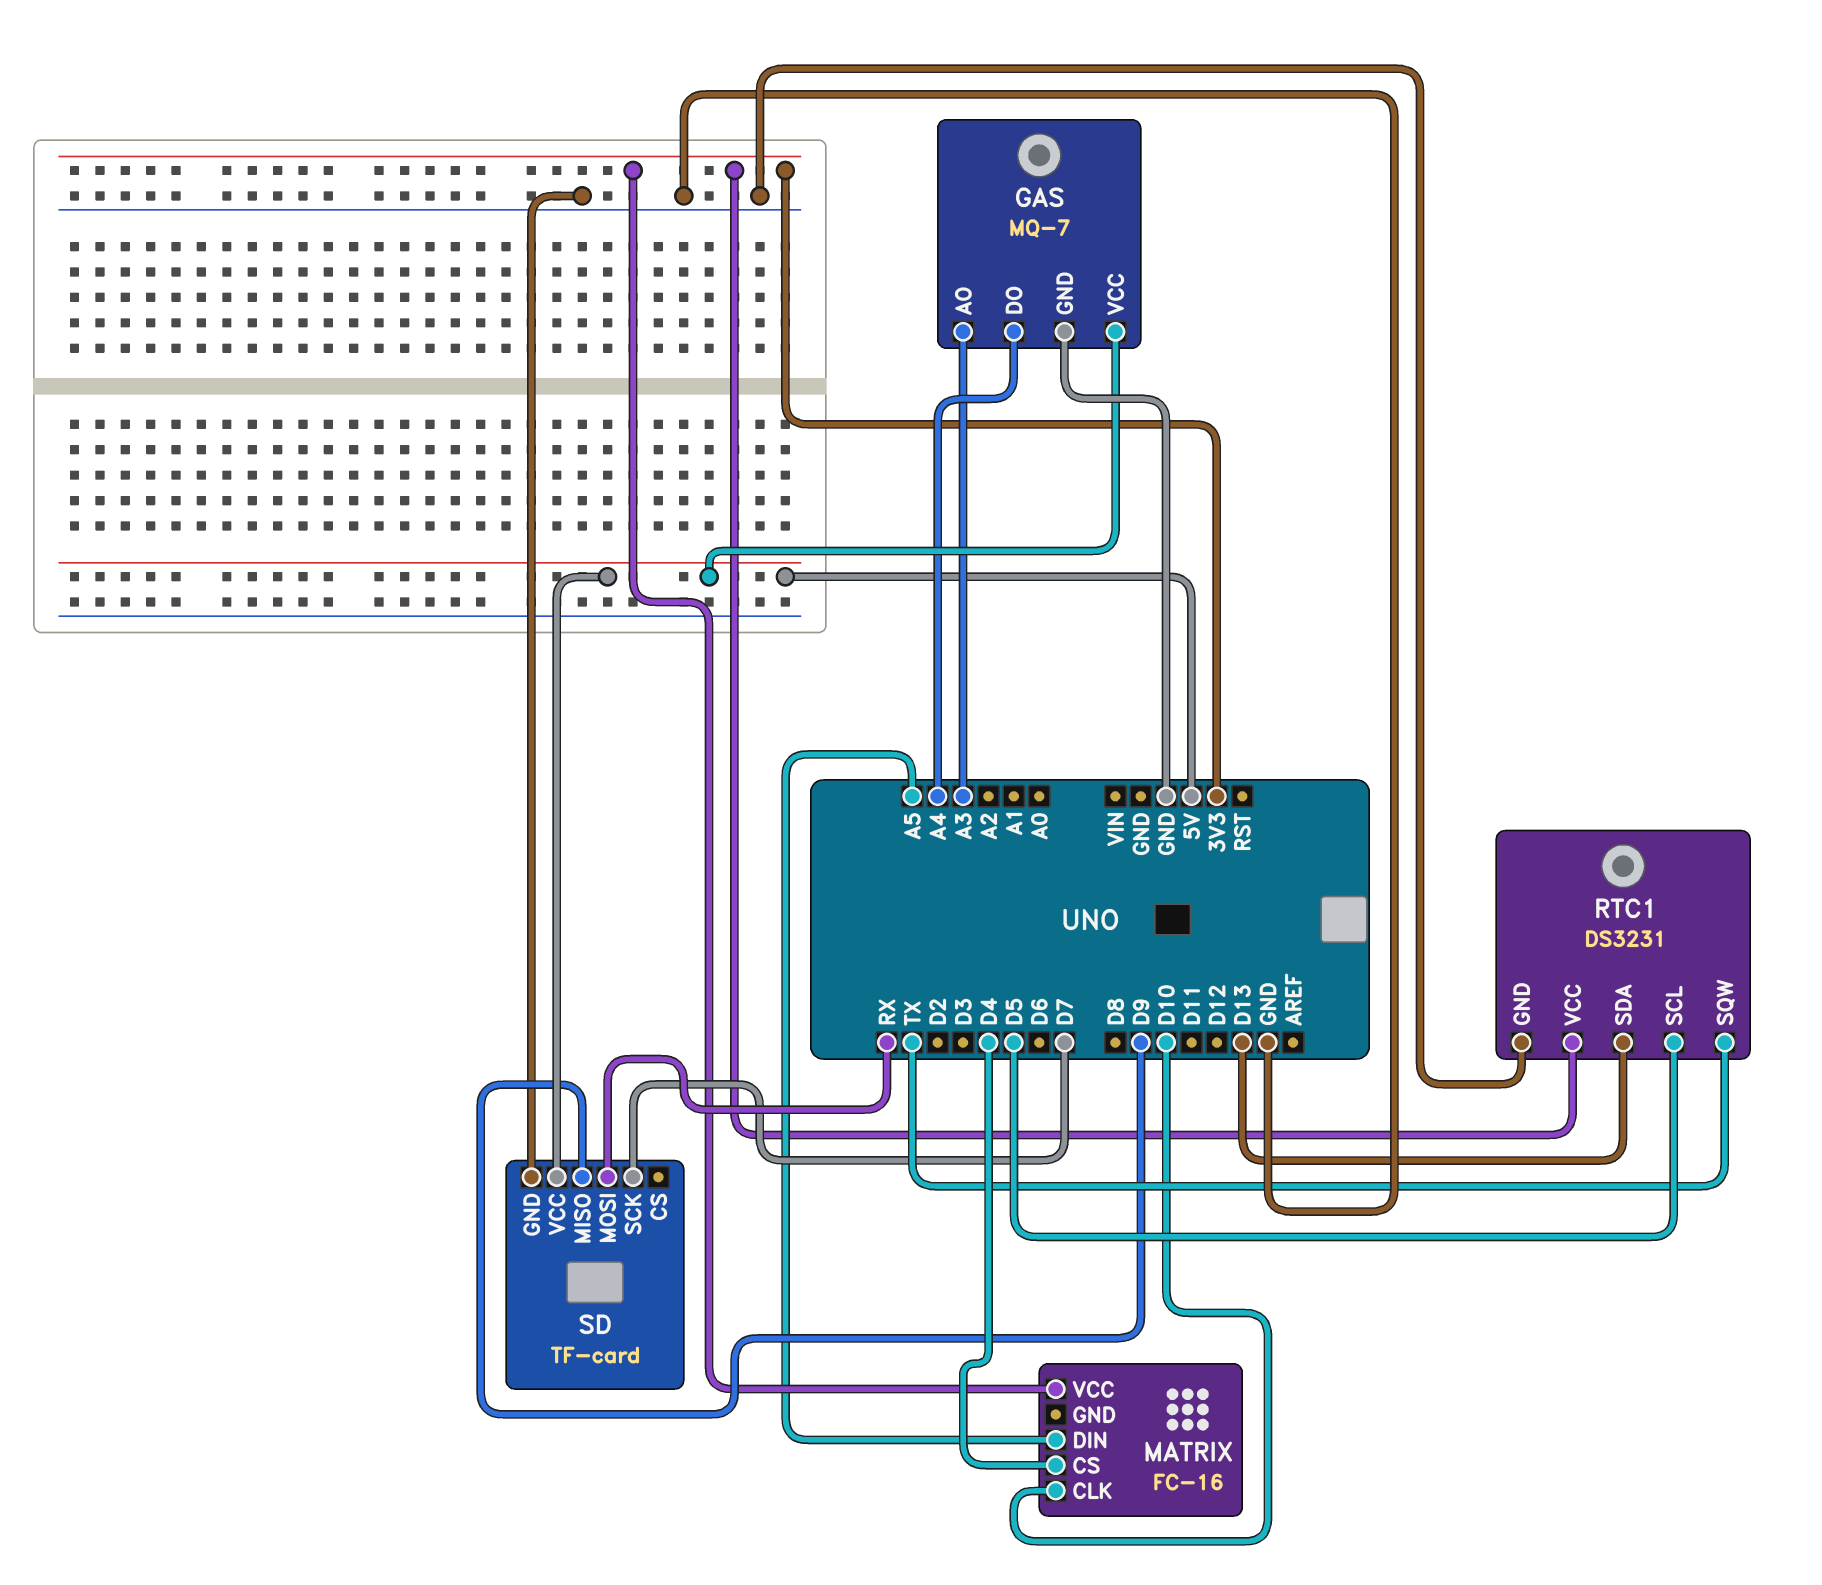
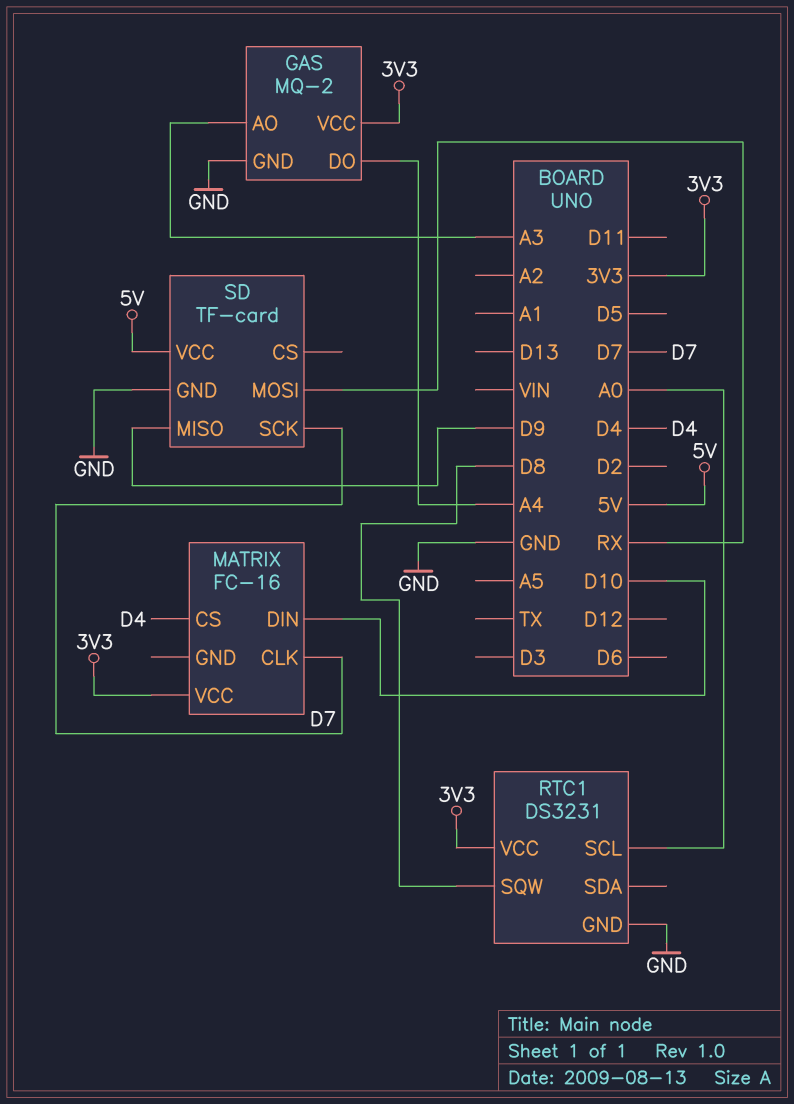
GAS: MQ-7 -> MQ-2
GAS pin VCC: 5V -> 3V3
MATRIX pin CLK: D10 -> D7
MATRIX pin DIN: A5 -> D10
RTC1 pin SCL: D5 -> A0
RTC1 pin SDA: D13 -> none
RTC1 pin SQW: TX -> D8

